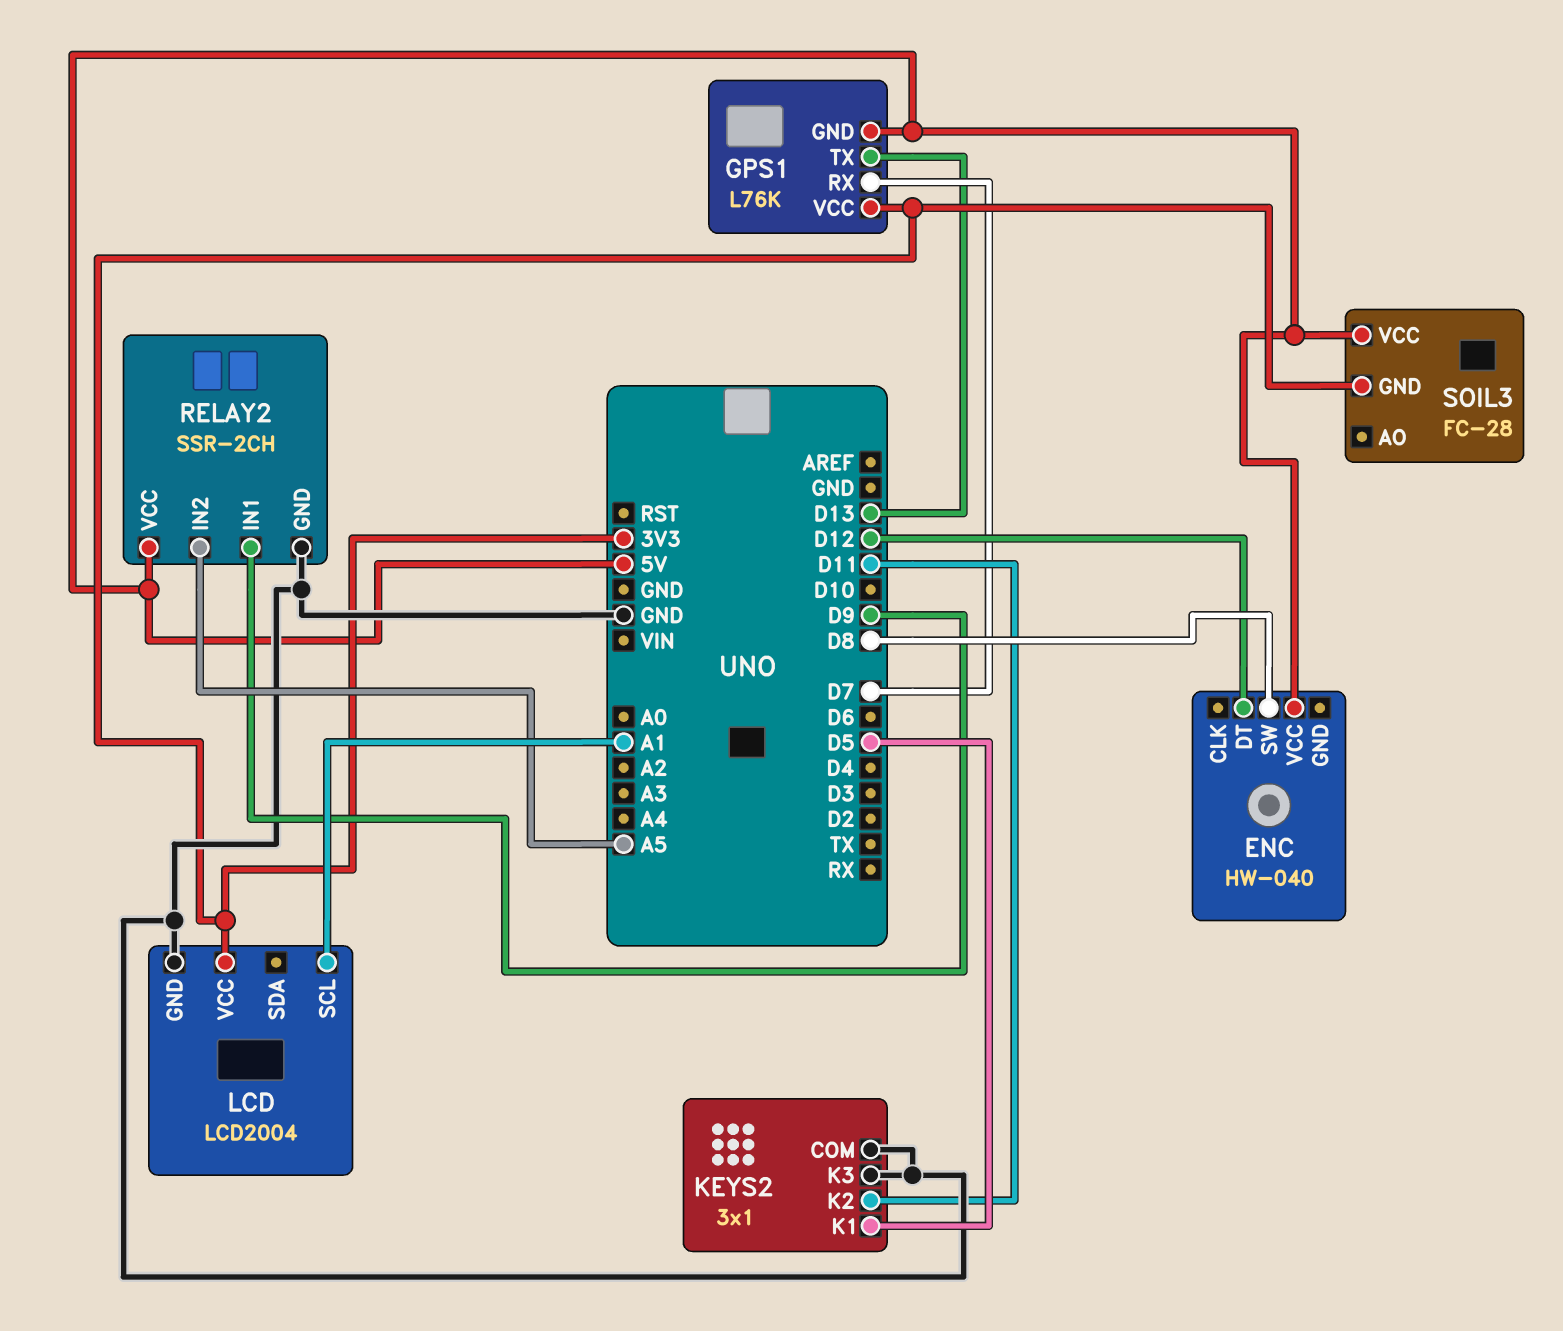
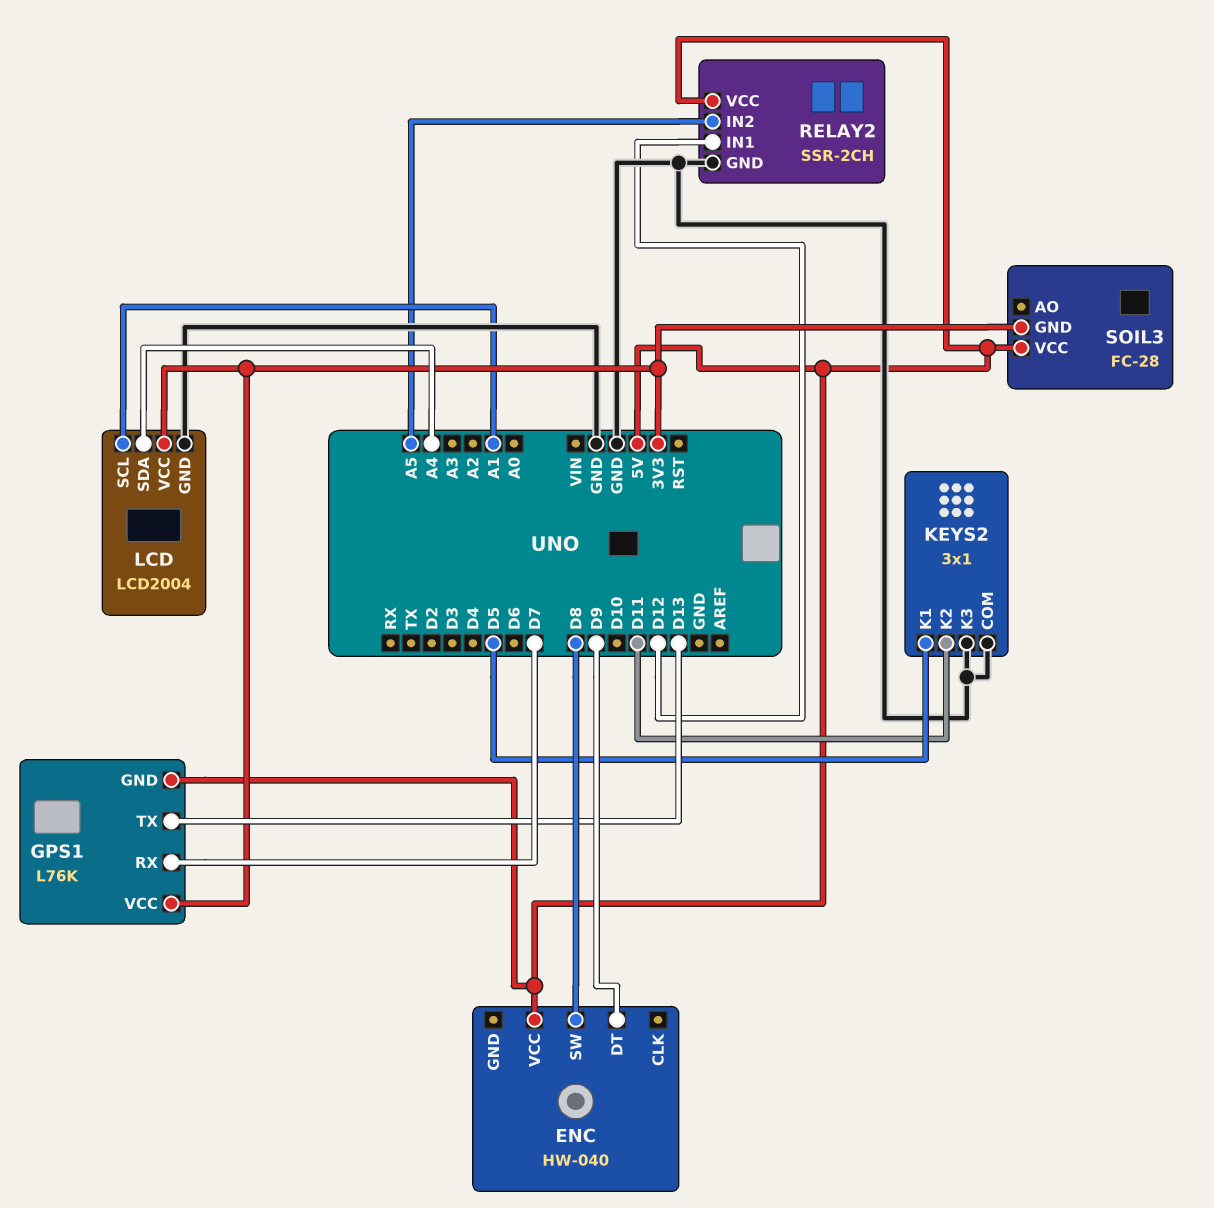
ENC pin DT: D12 -> D9
LCD pin SDA: none -> A4
RELAY2 pin IN1: D9 -> D12

